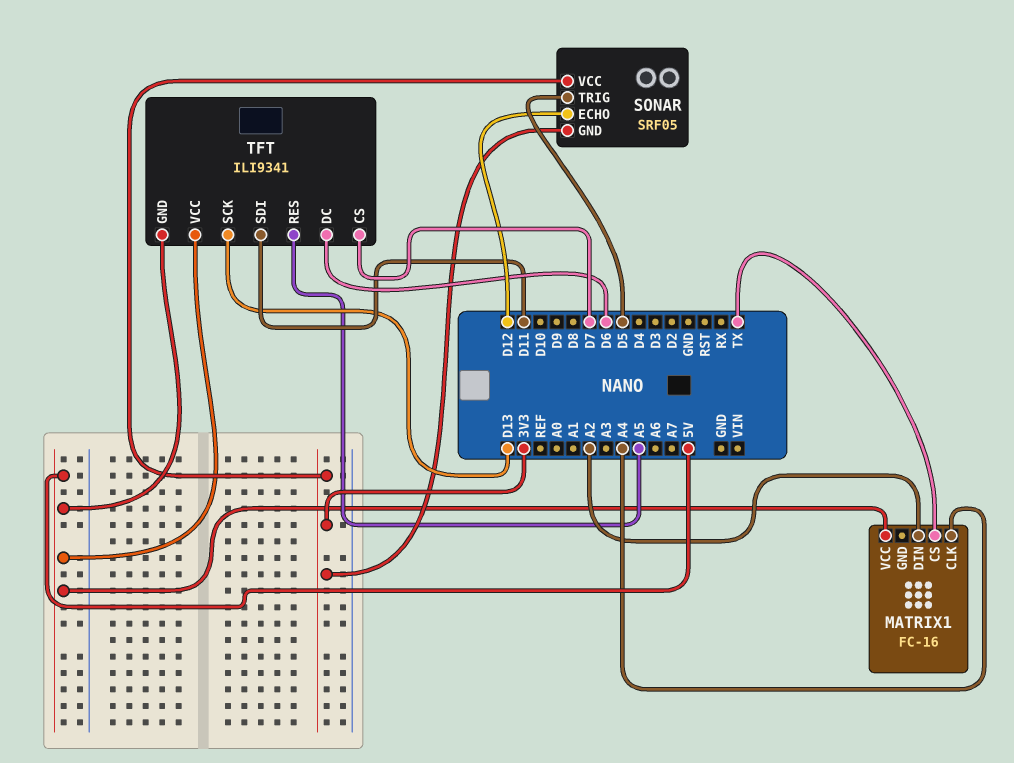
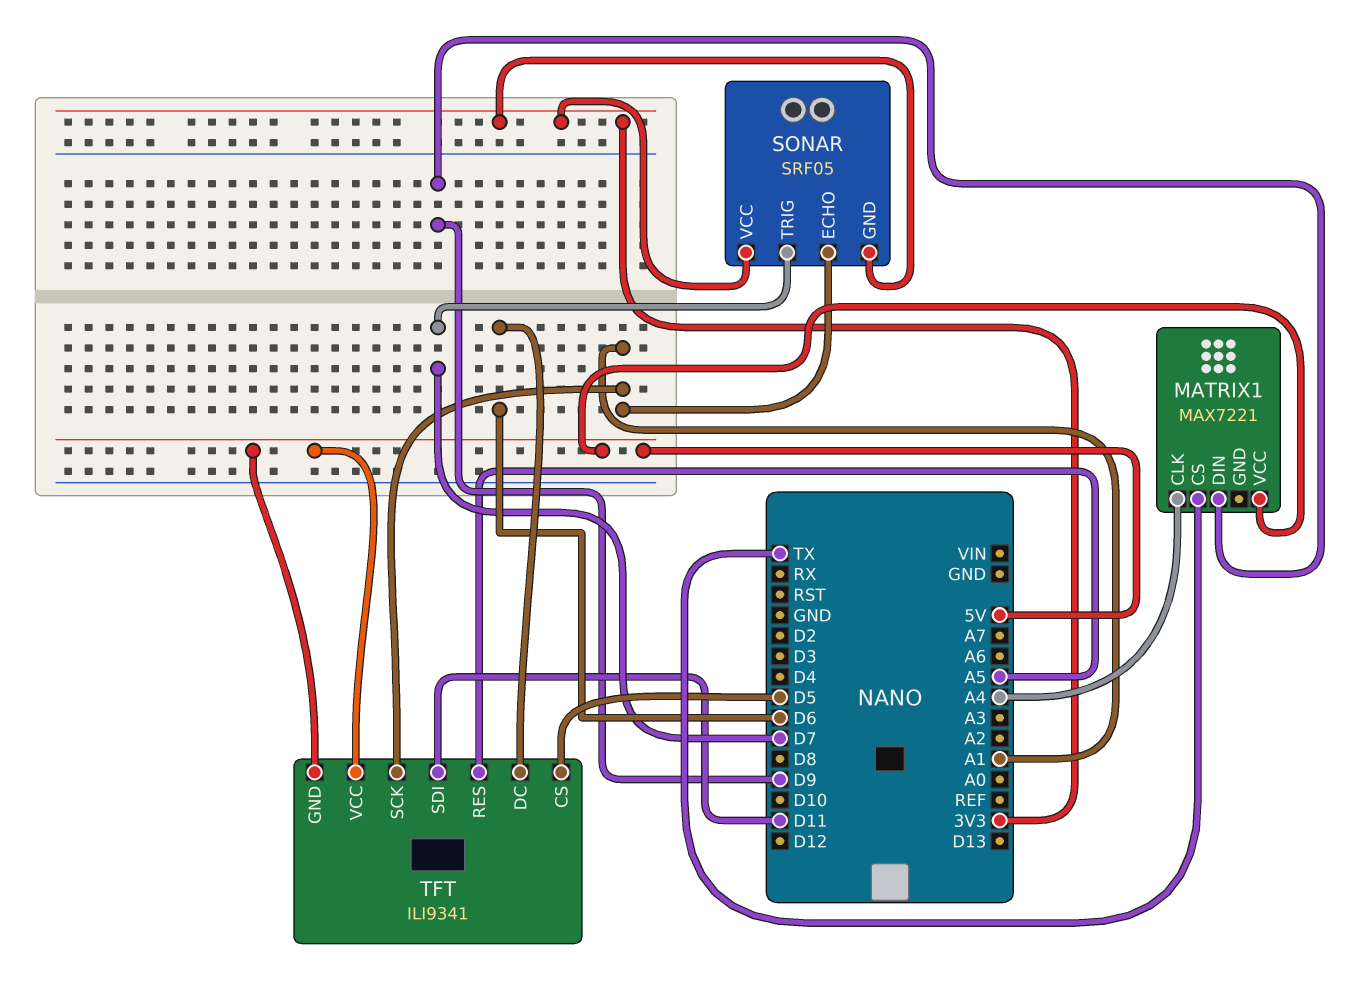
MATRIX1: FC-16 -> MAX7221
MATRIX1 pin DIN: A2 -> D9
SONAR pin ECHO: D12 -> A1
SONAR pin TRIG: D5 -> D7
TFT pin CS: D7 -> D5
TFT pin SCK: D13 -> A1

